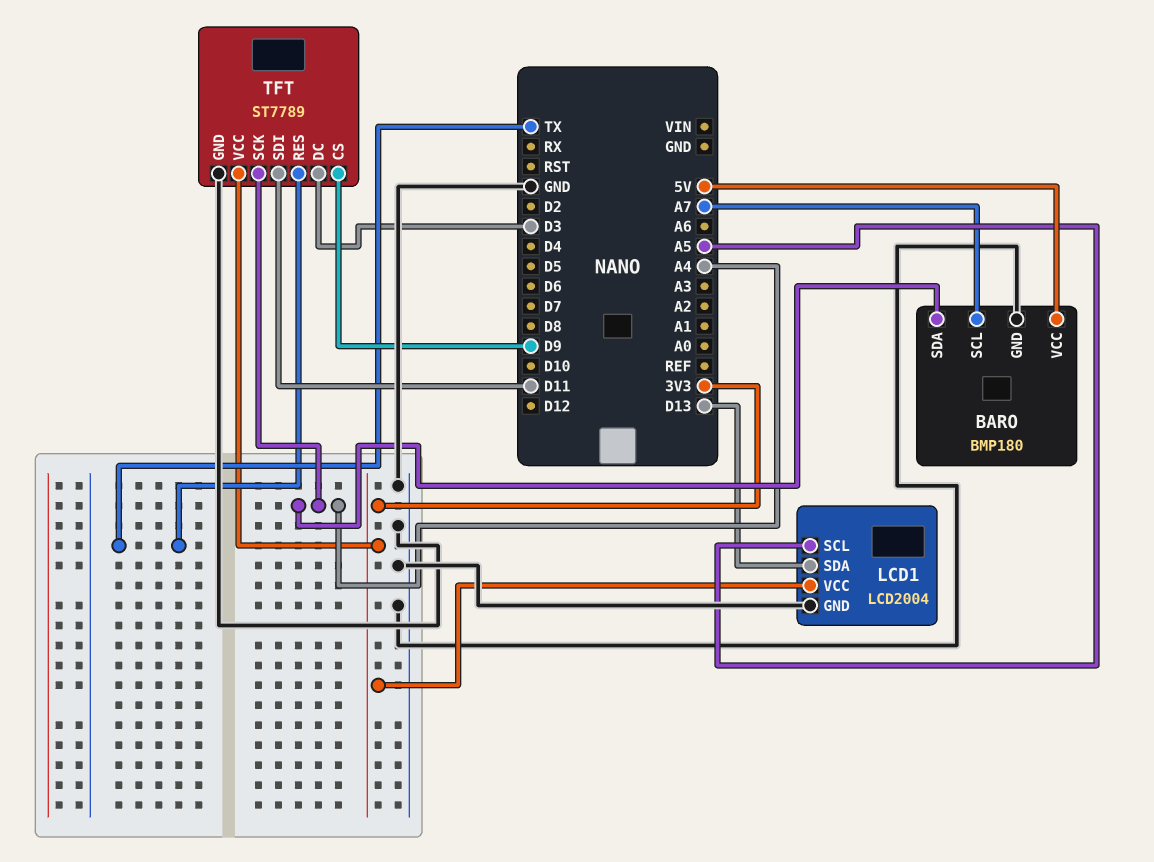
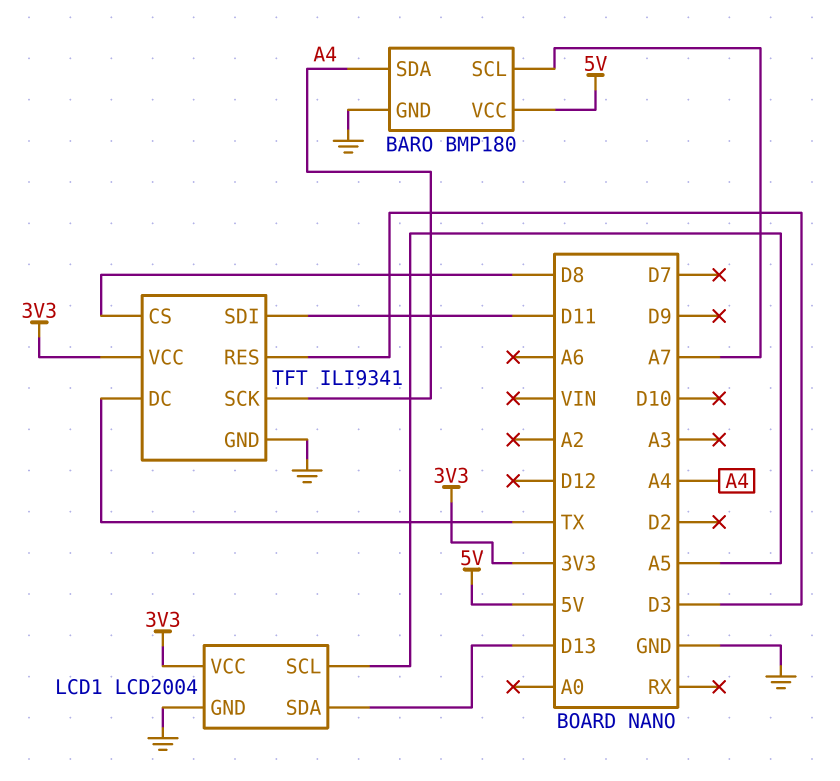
TFT: ST7789 -> ILI9341
TFT pin CS: D9 -> D8
TFT pin DC: D3 -> TX
TFT pin RES: TX -> D3

